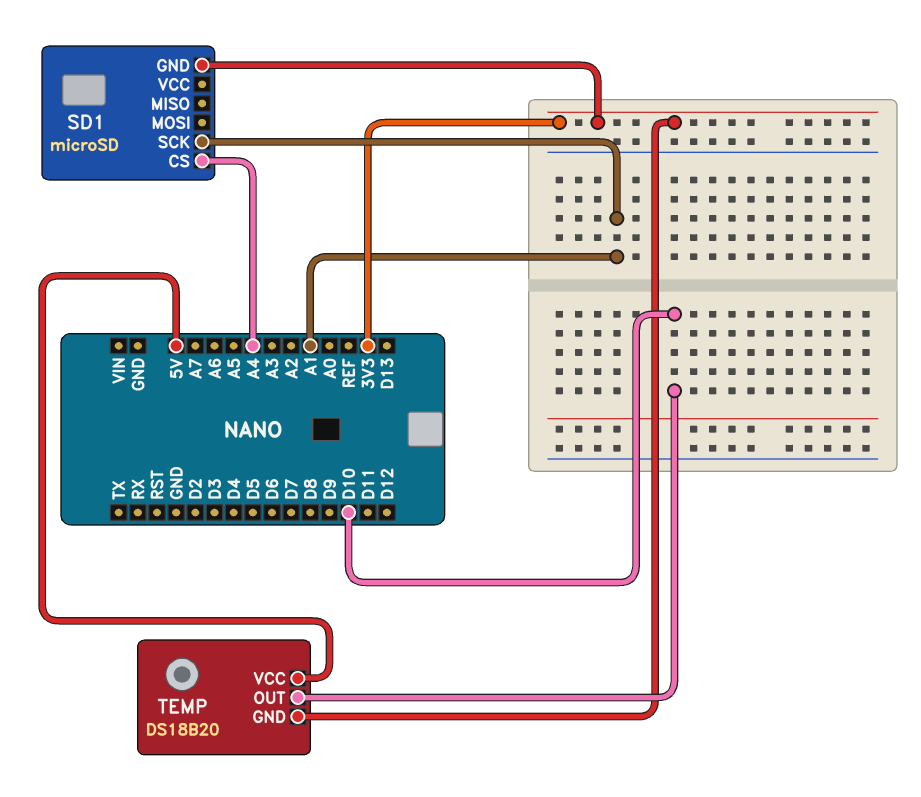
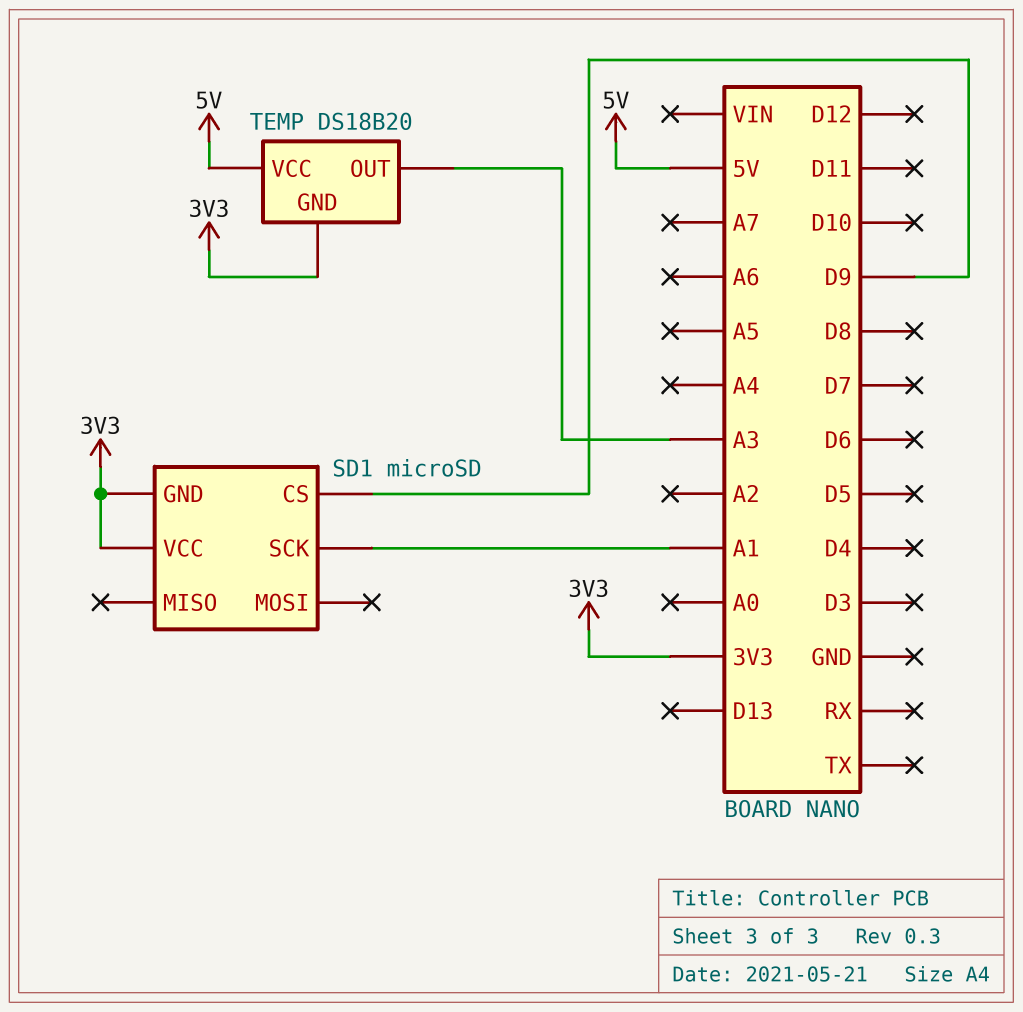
SD1 pin CS: A4 -> D9
SD1 pin VCC: none -> 3V3
TEMP pin OUT: D10 -> A3

